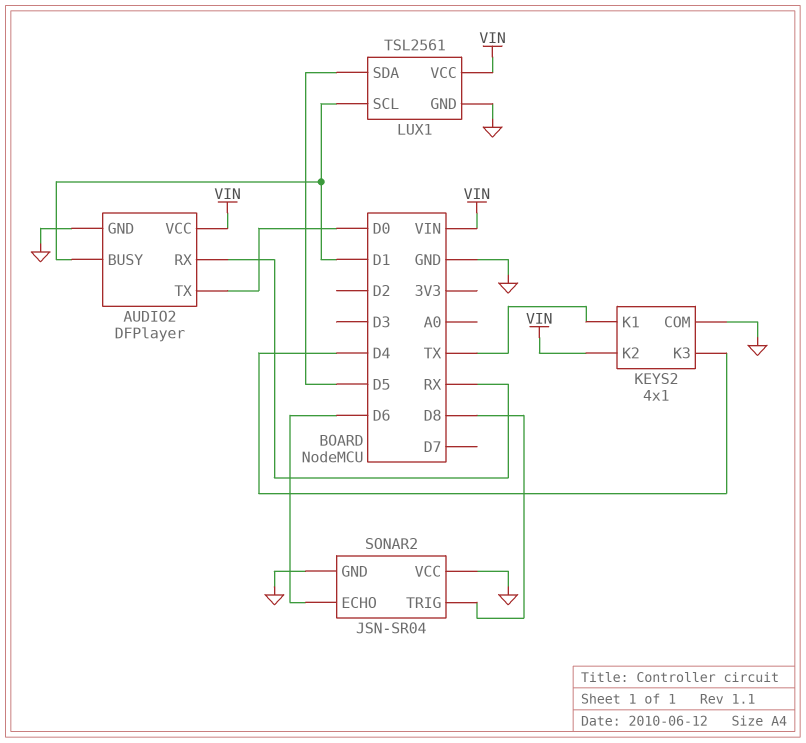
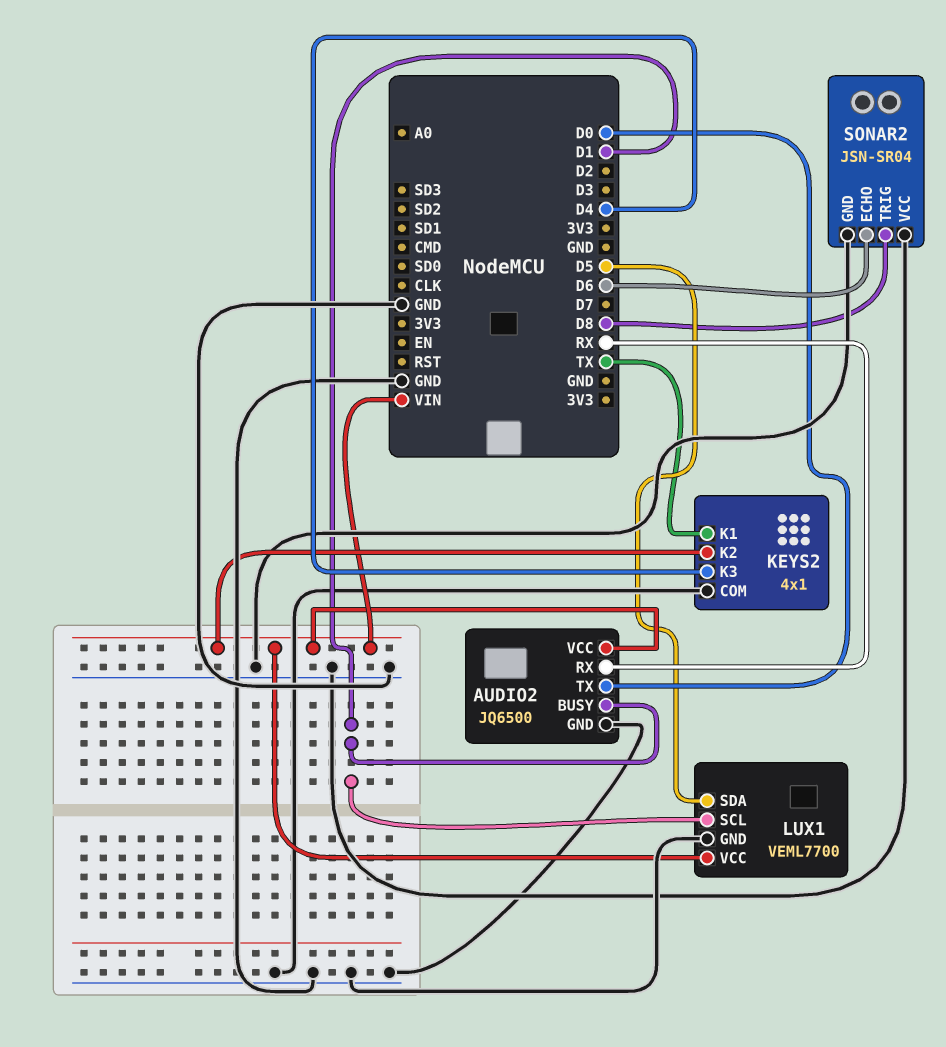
AUDIO2: DFPlayer -> JQ6500
LUX1: TSL2561 -> VEML7700

